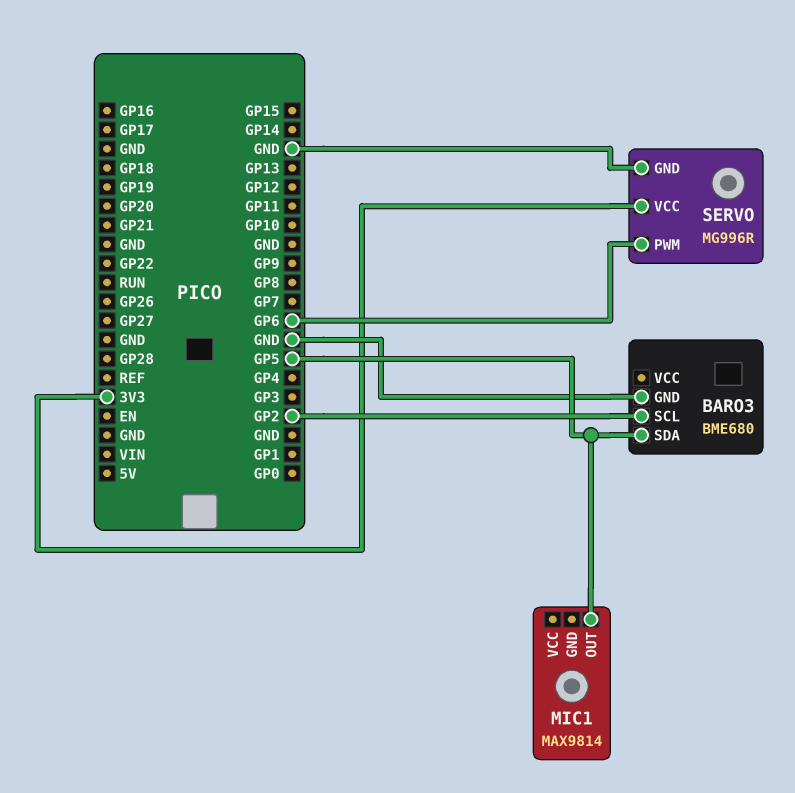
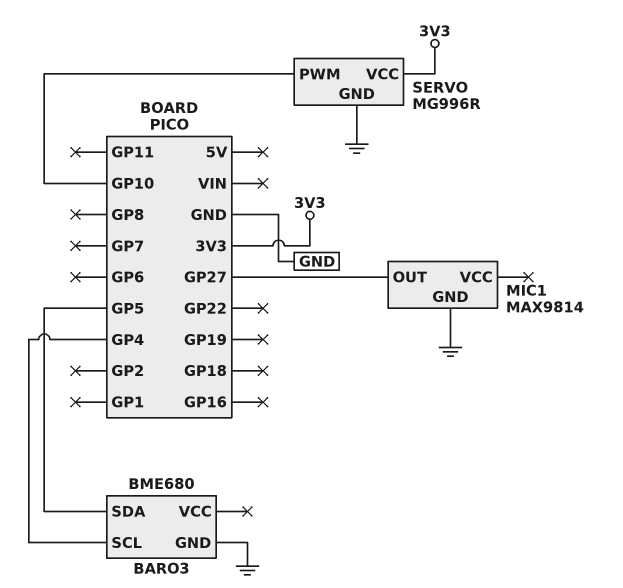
BARO3 pin SCL: GP2 -> GP4
MIC1 pin GND: none -> GND
MIC1 pin OUT: GP5 -> GP27
SERVO pin PWM: GP6 -> GP10

